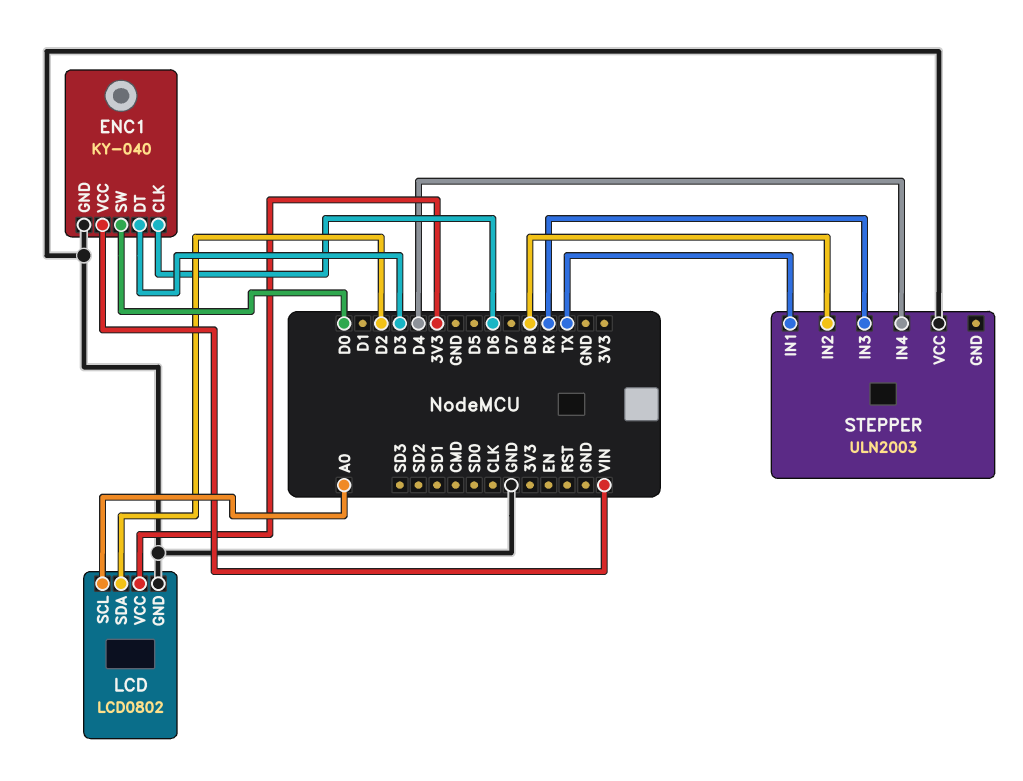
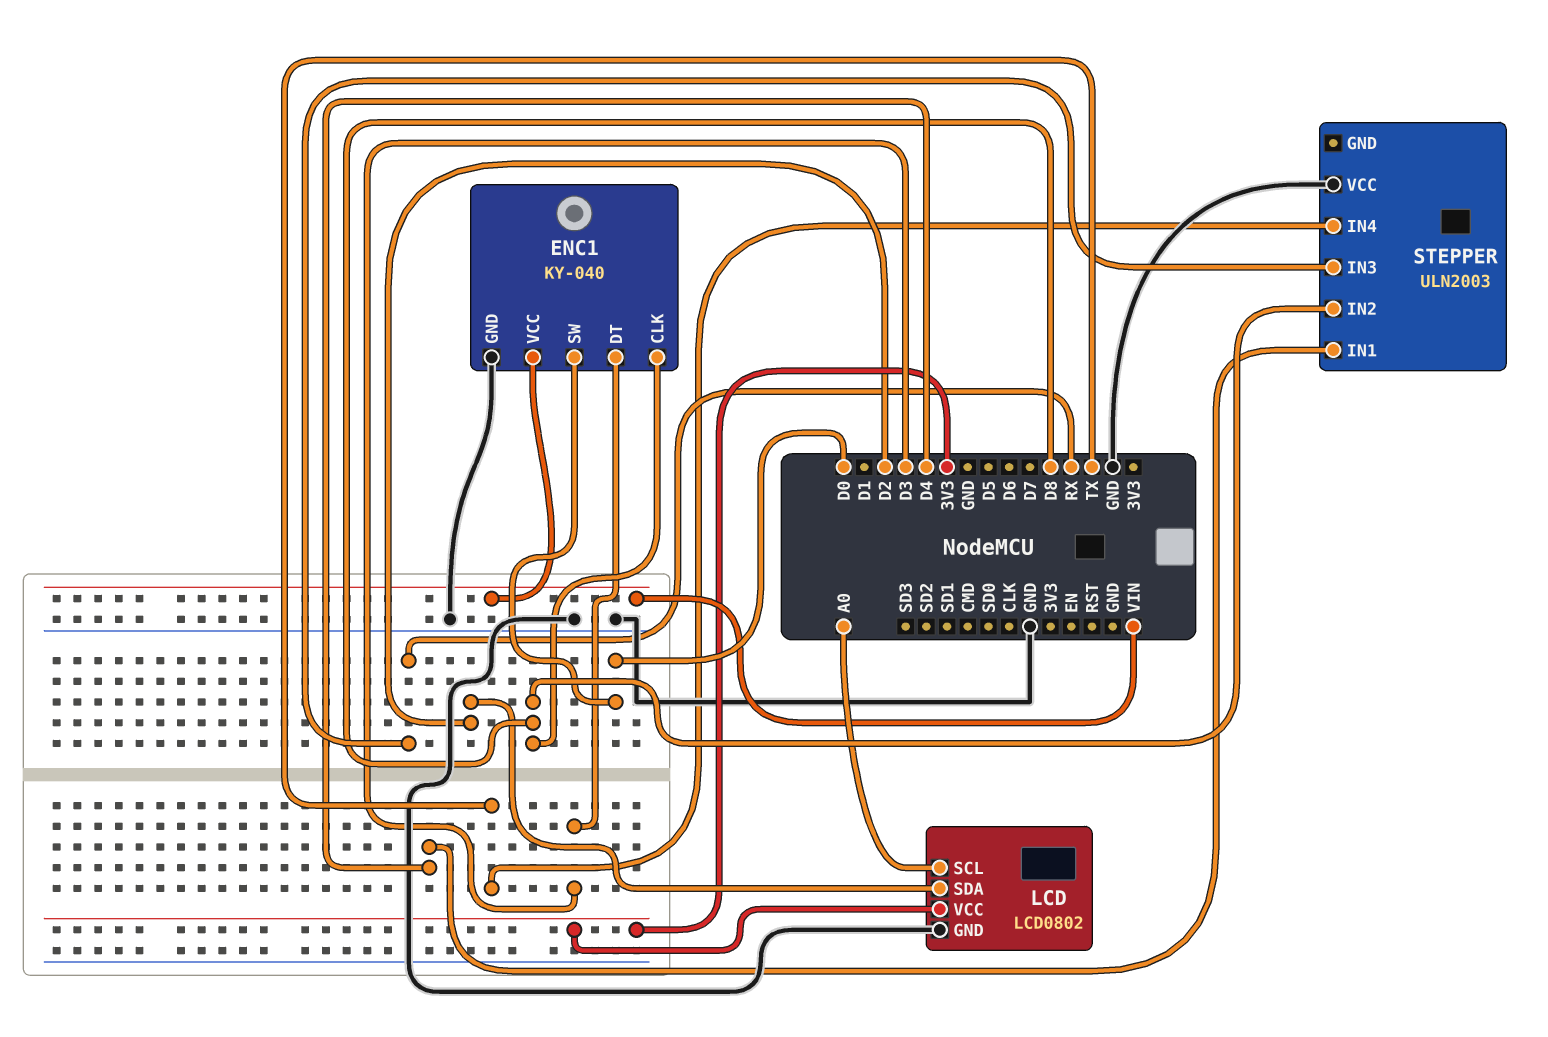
ENC1 pin CLK: D6 -> D8
STEPPER pin IN1: TX -> D4
STEPPER pin IN4: D4 -> TX

